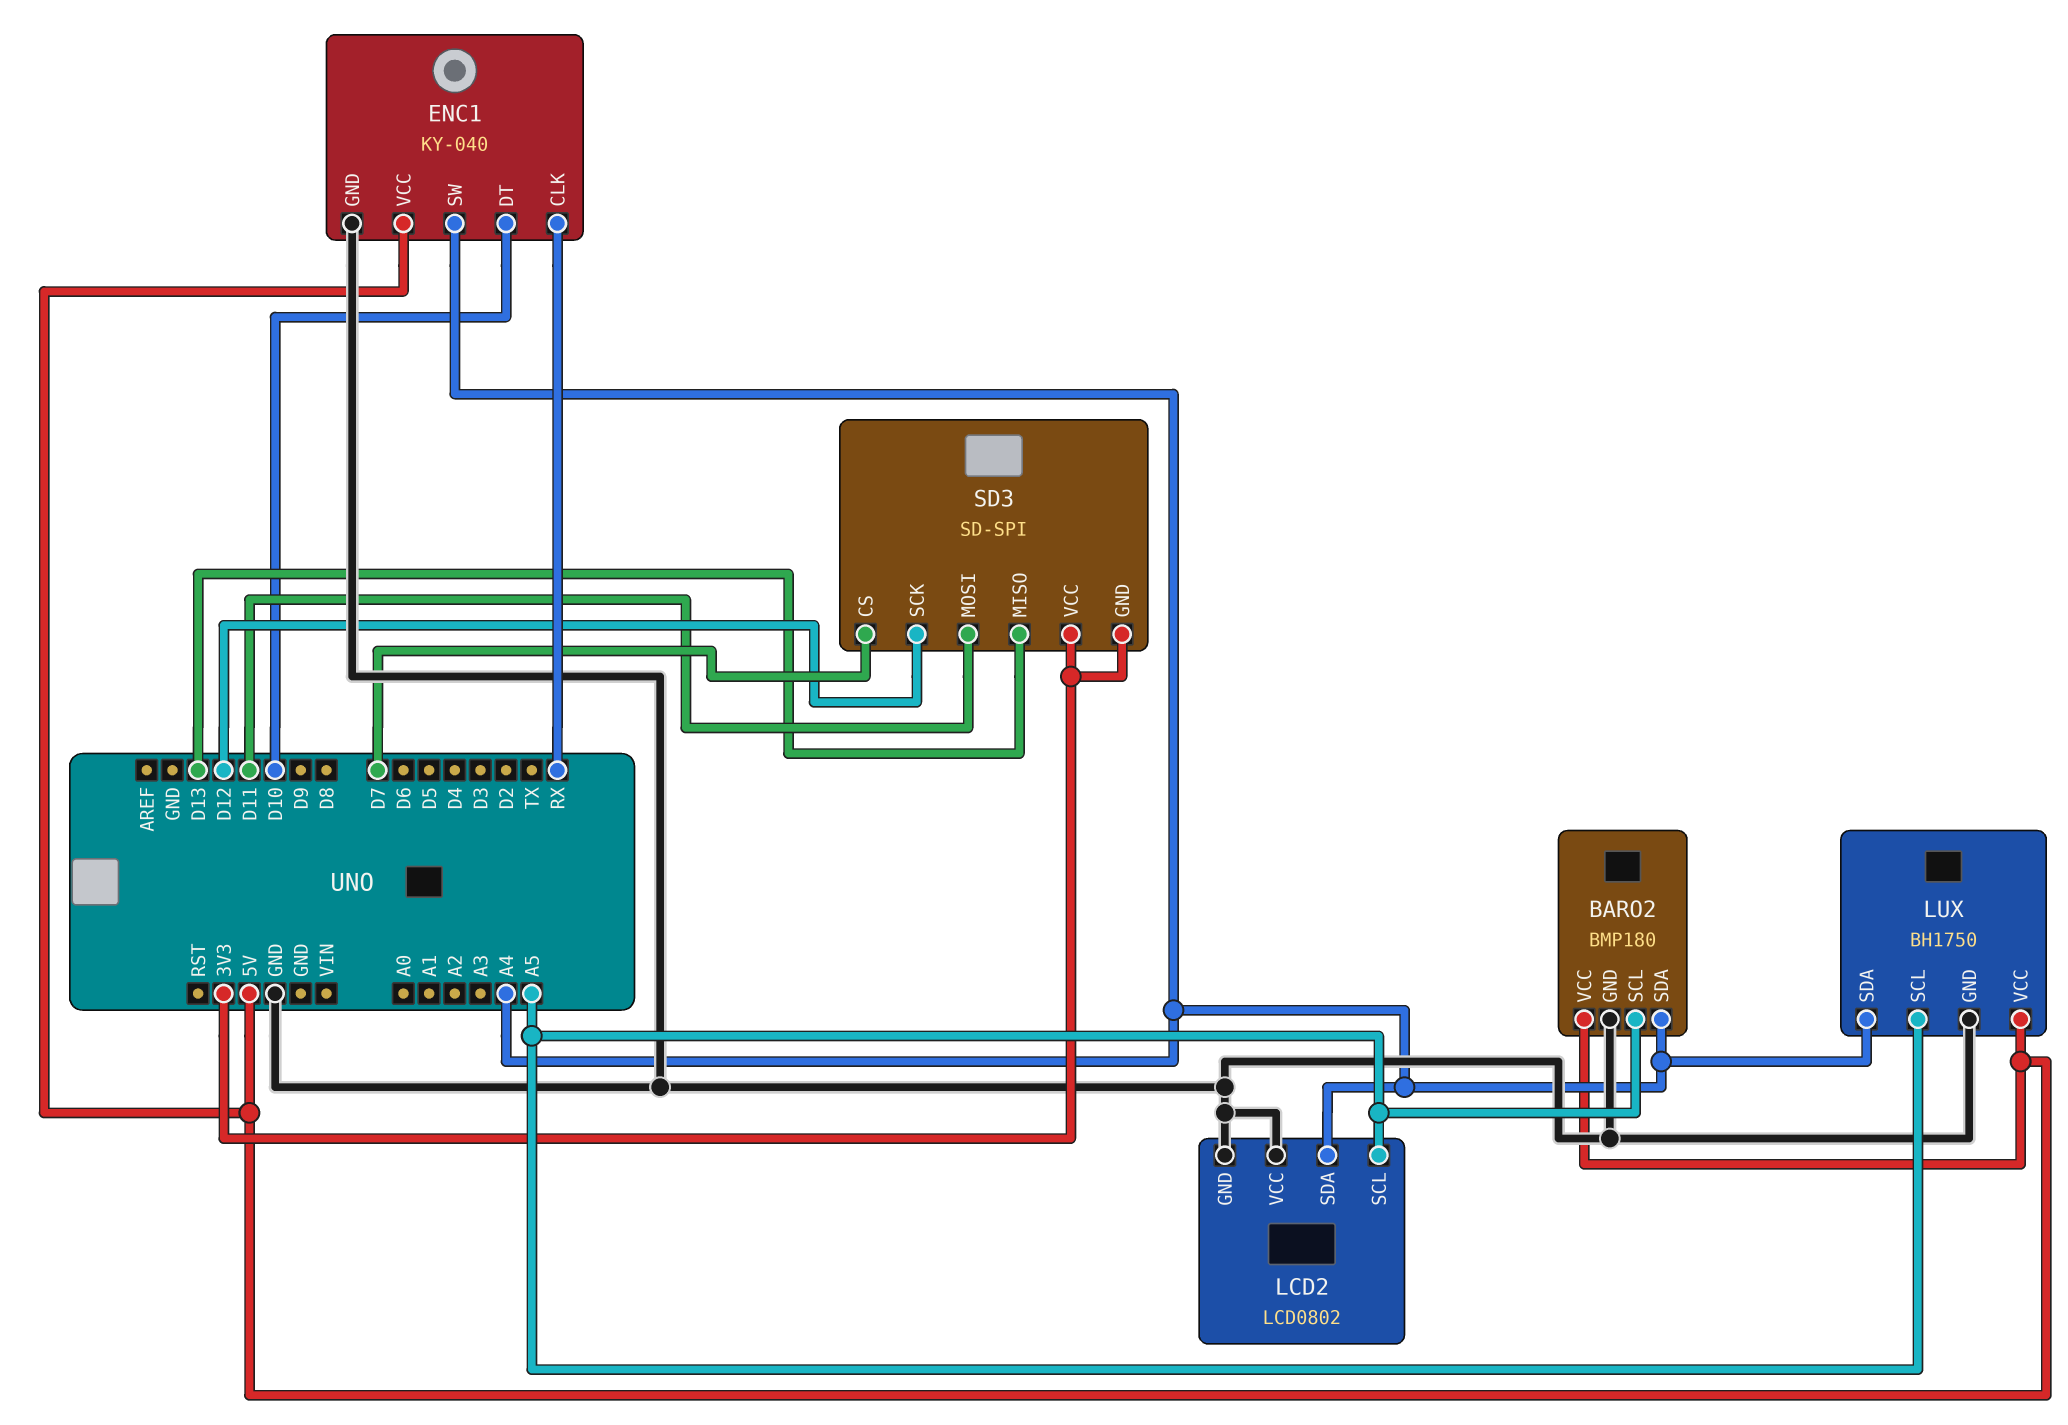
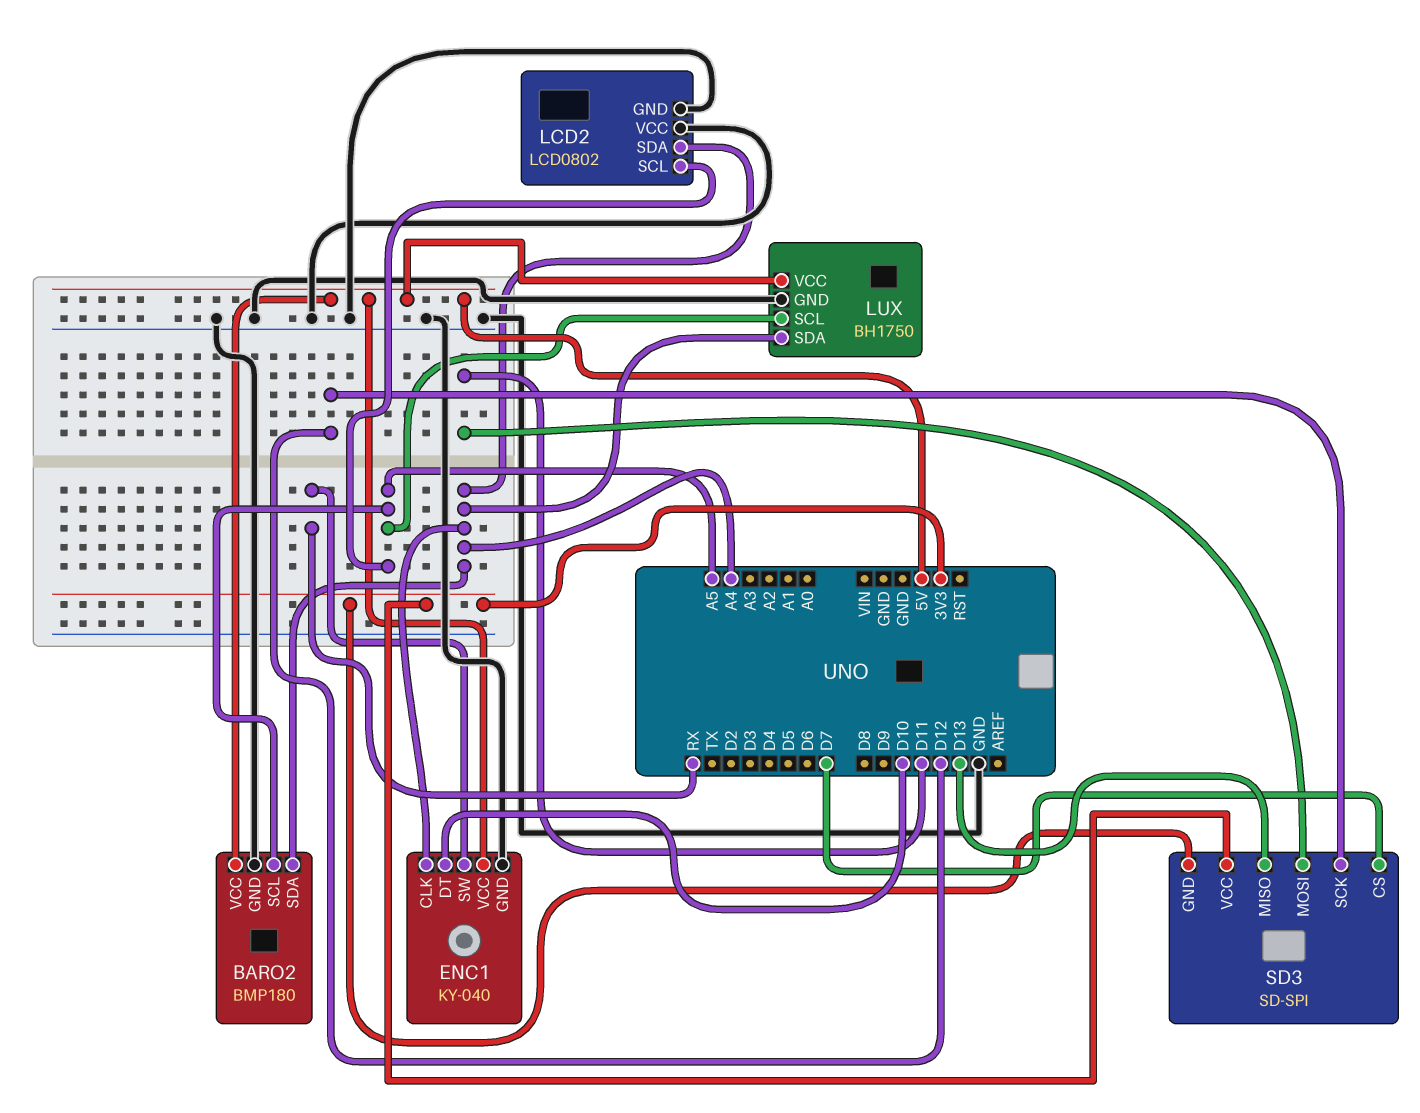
ENC1 pin CLK: RX -> A4
ENC1 pin SW: A4 -> RX

